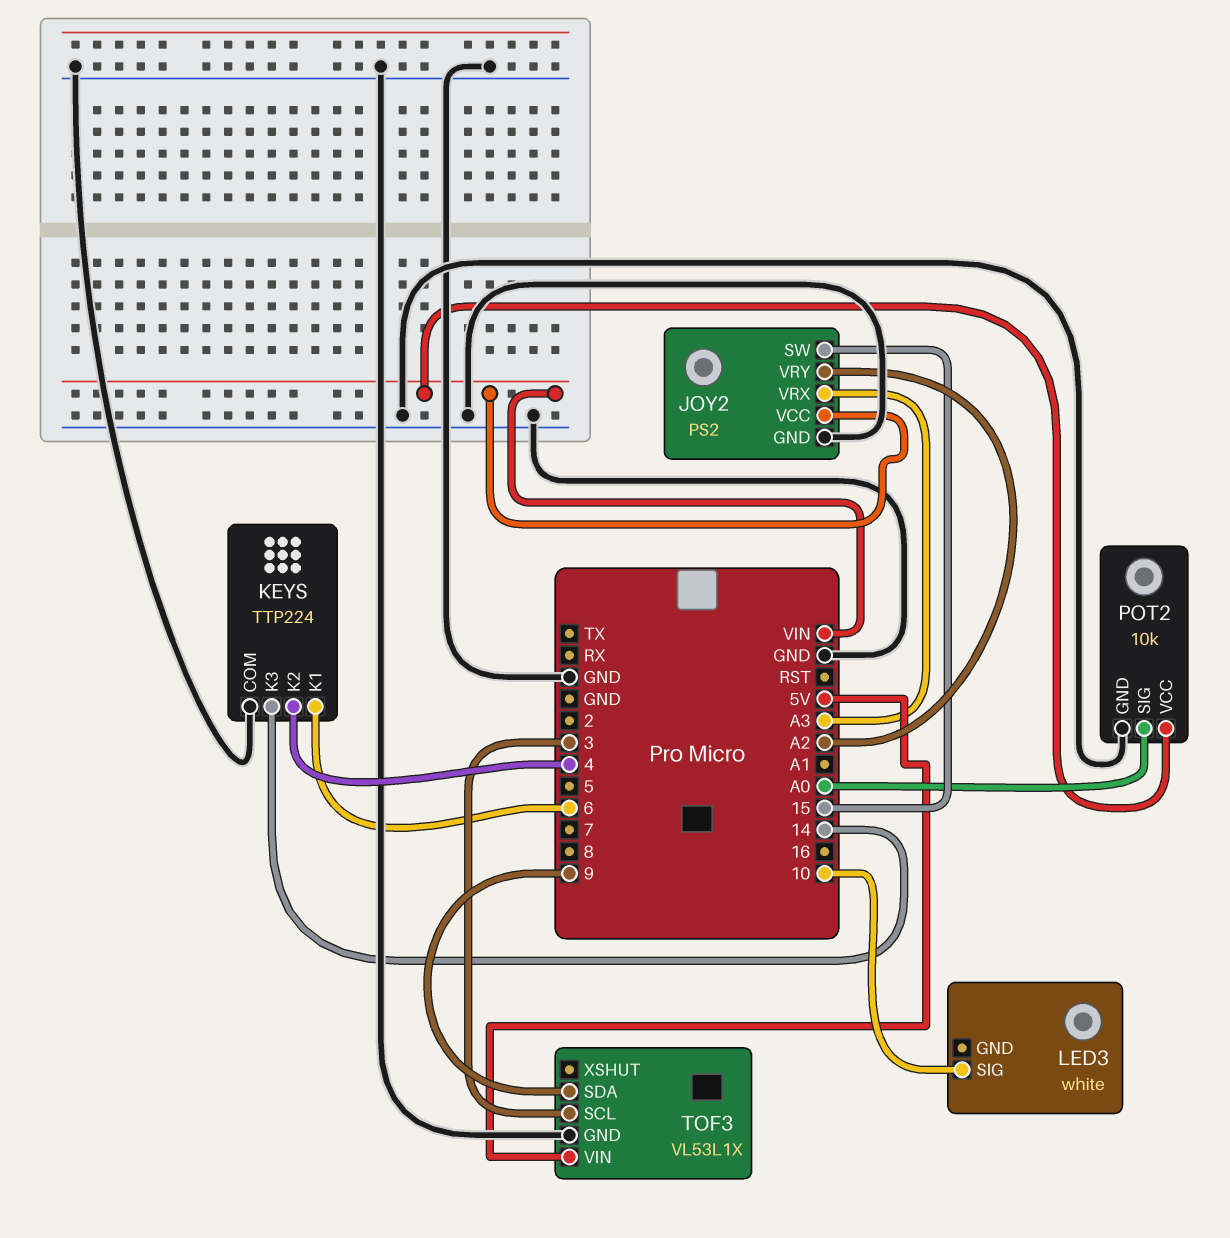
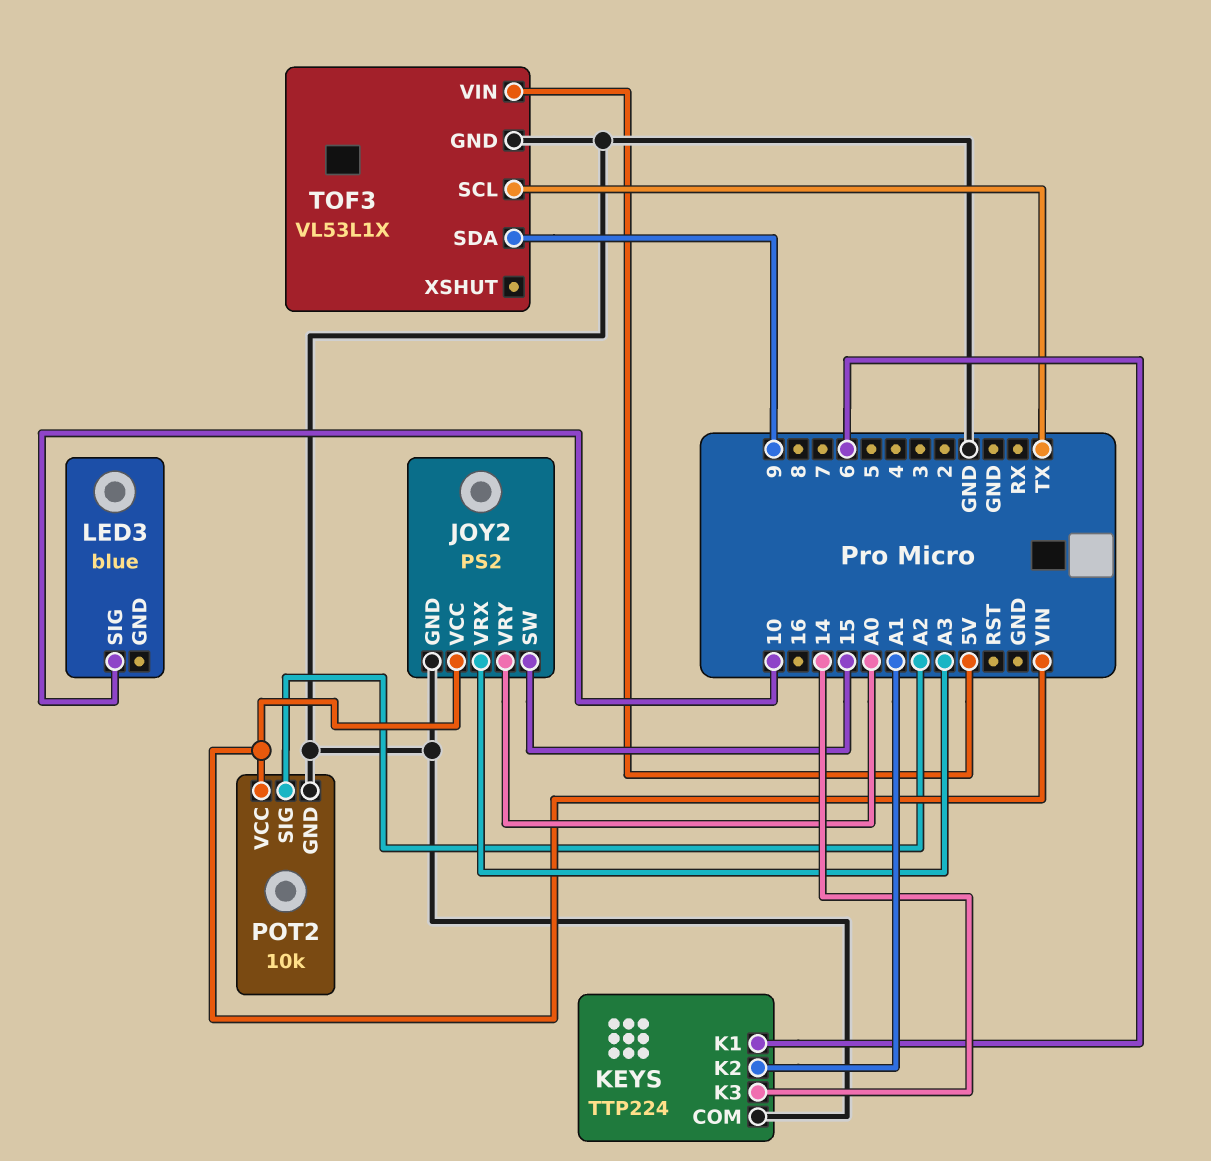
JOY2 pin VRY: A2 -> A0
KEYS pin K2: 4 -> A1
LED3: white -> blue
POT2 pin SIG: A0 -> A2
TOF3 pin SCL: 3 -> TX

